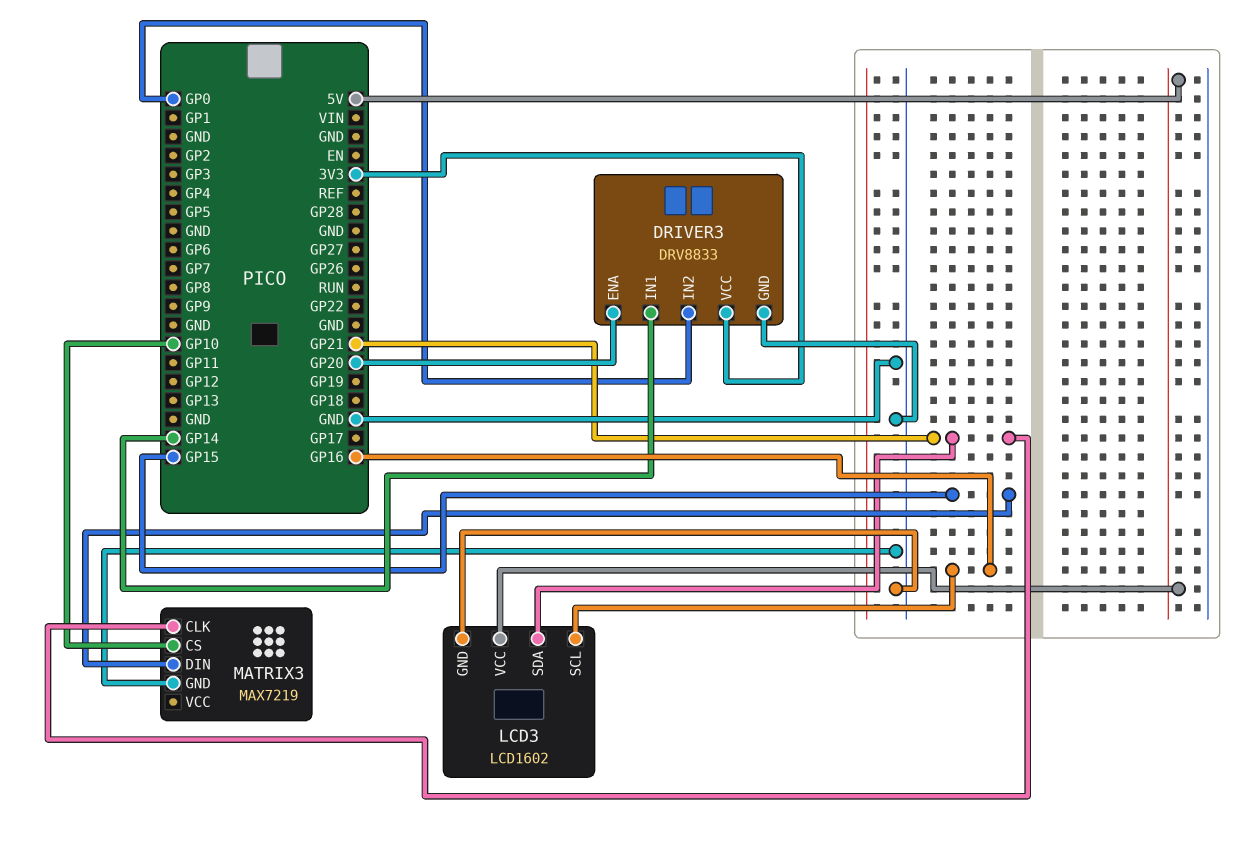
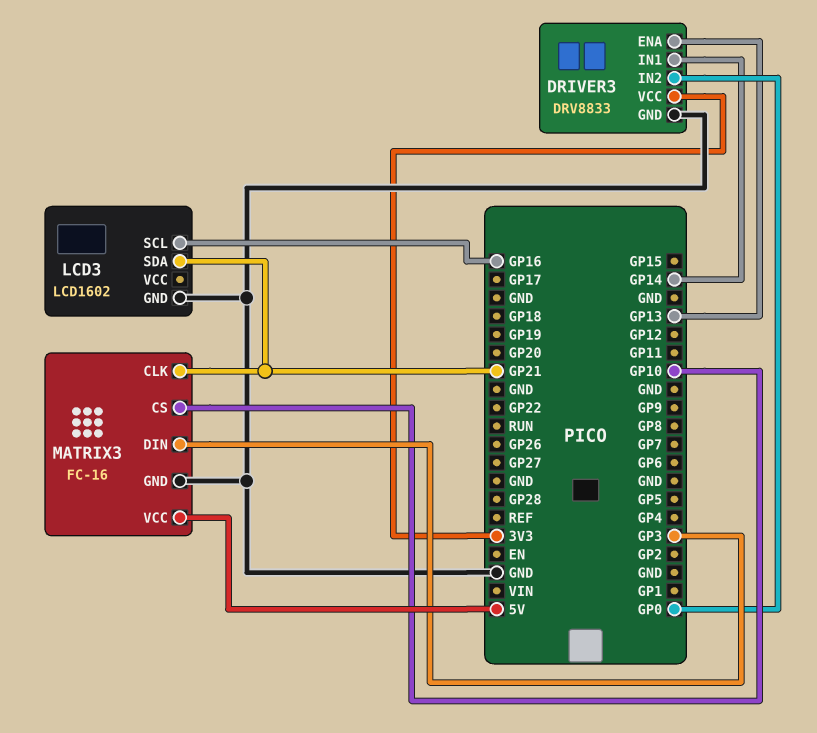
DRIVER3 pin ENA: GP20 -> GP13
LCD3 pin VCC: 5V -> none
MATRIX3: MAX7219 -> FC-16
MATRIX3 pin DIN: GP15 -> GP3
MATRIX3 pin VCC: none -> 5V

